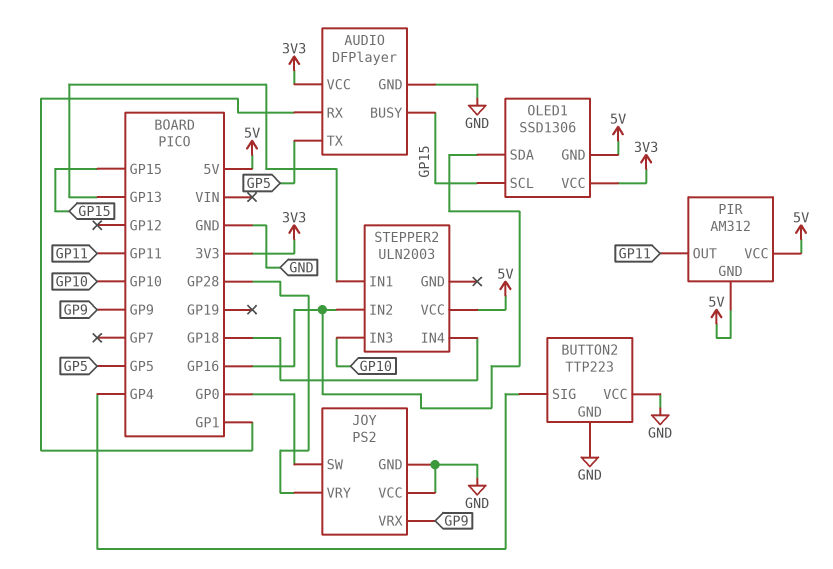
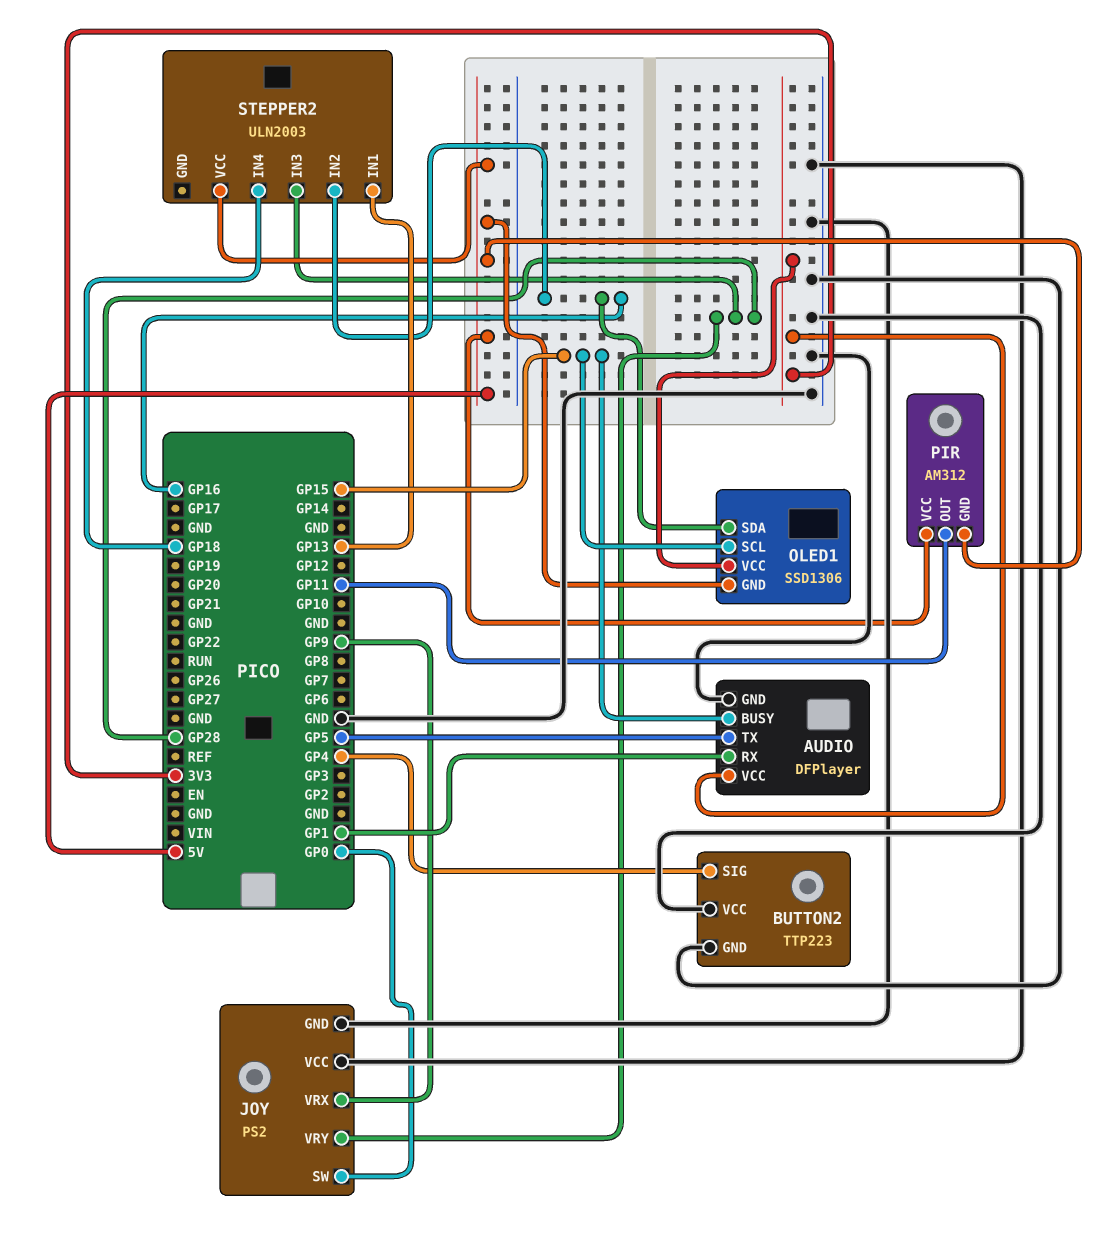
STEPPER2 pin IN3: GP10 -> GP28

